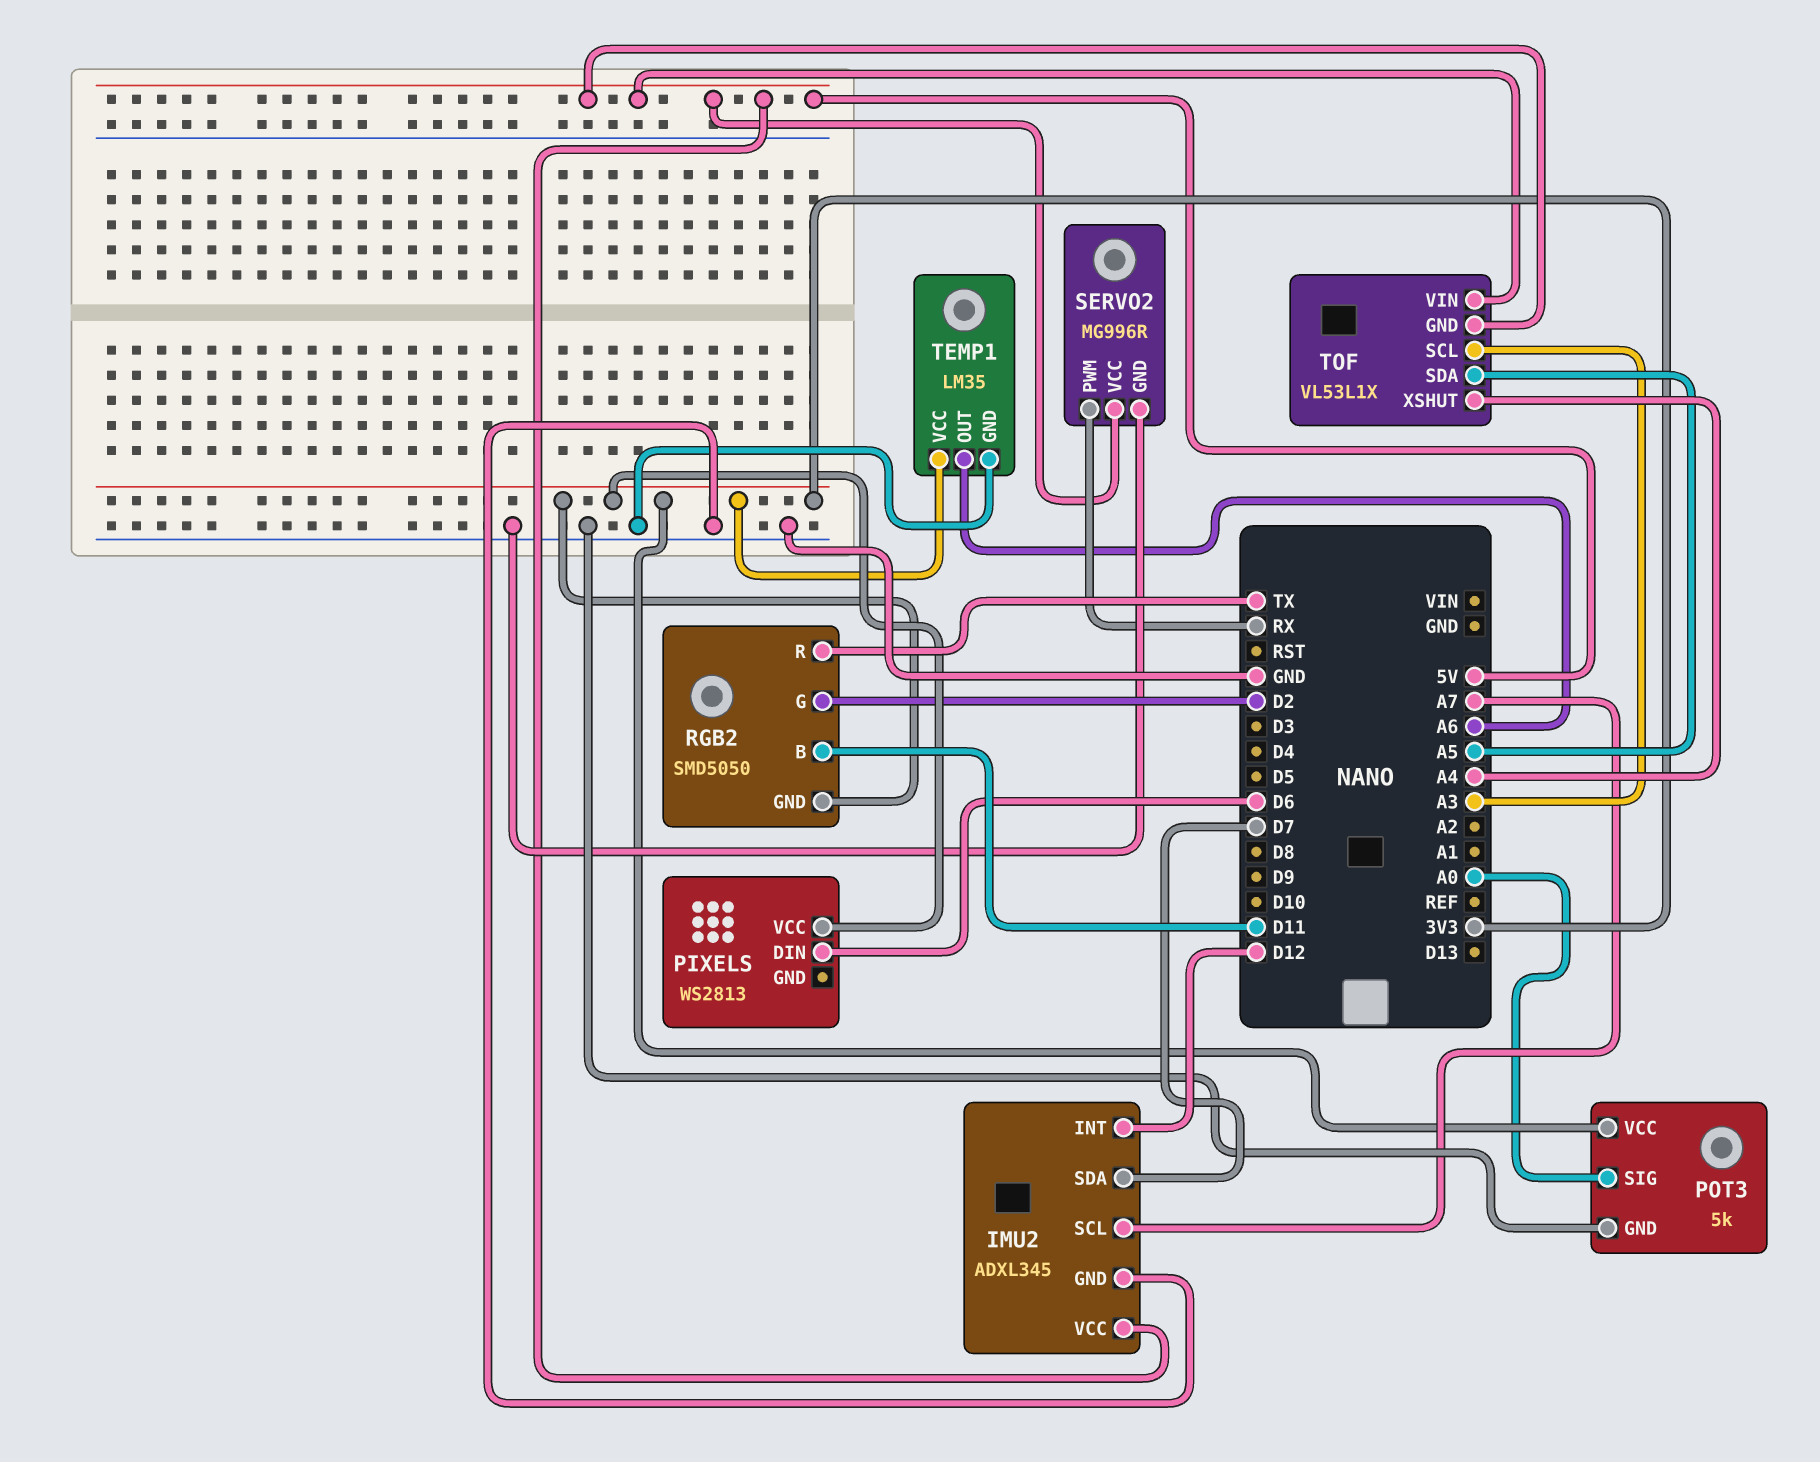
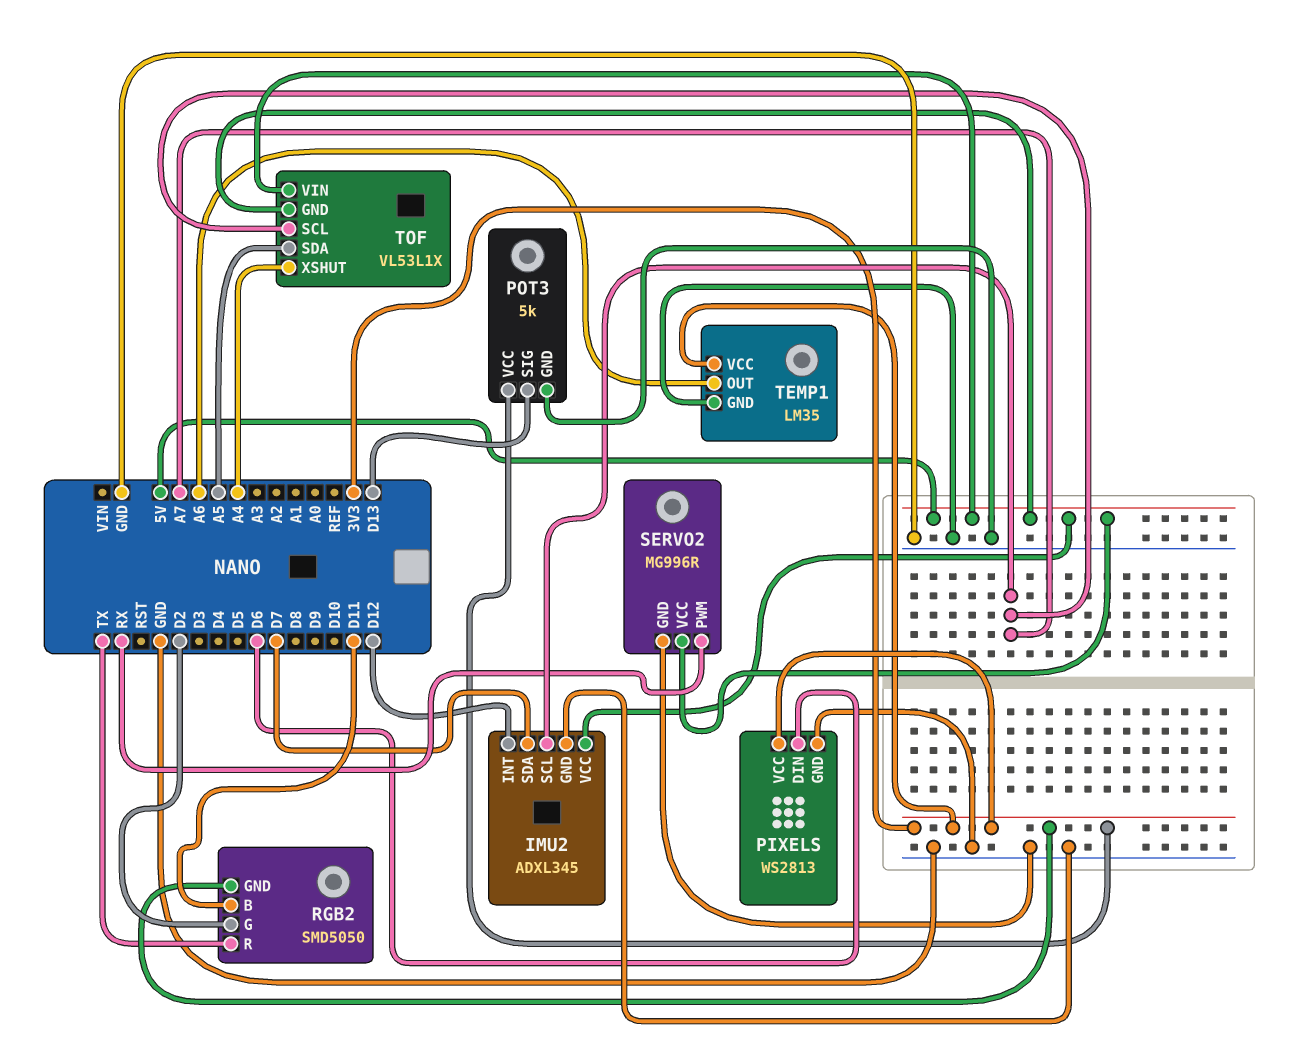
PIXELS pin GND: none -> GND
POT3 pin SIG: A0 -> D13
TOF pin SCL: A3 -> A7

